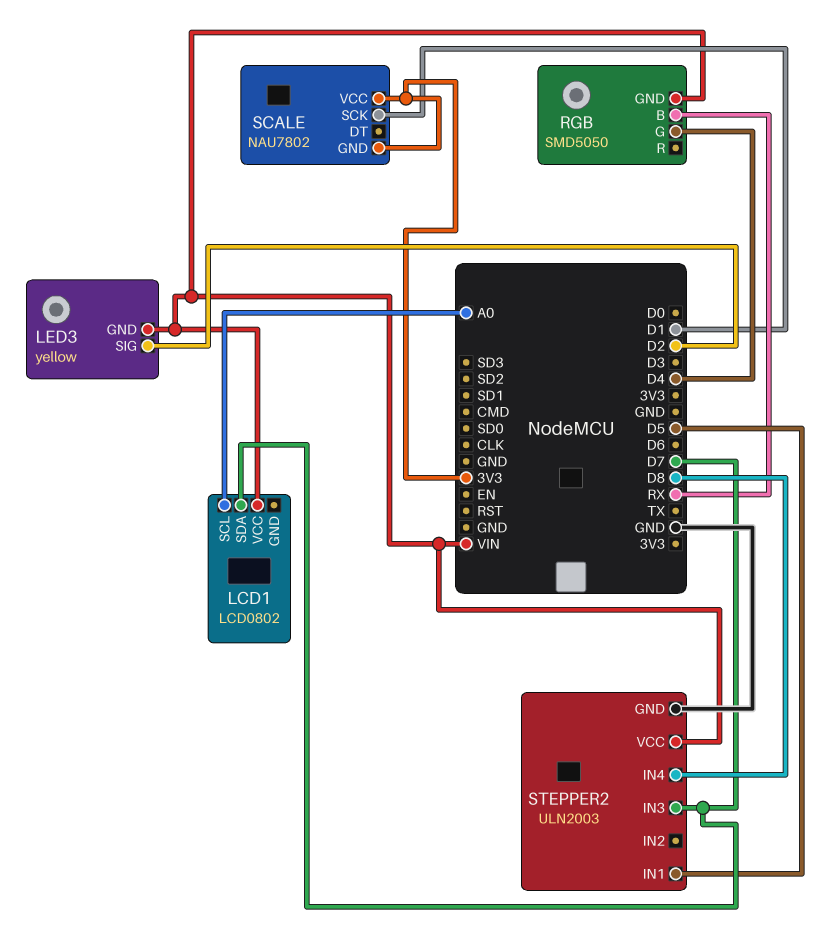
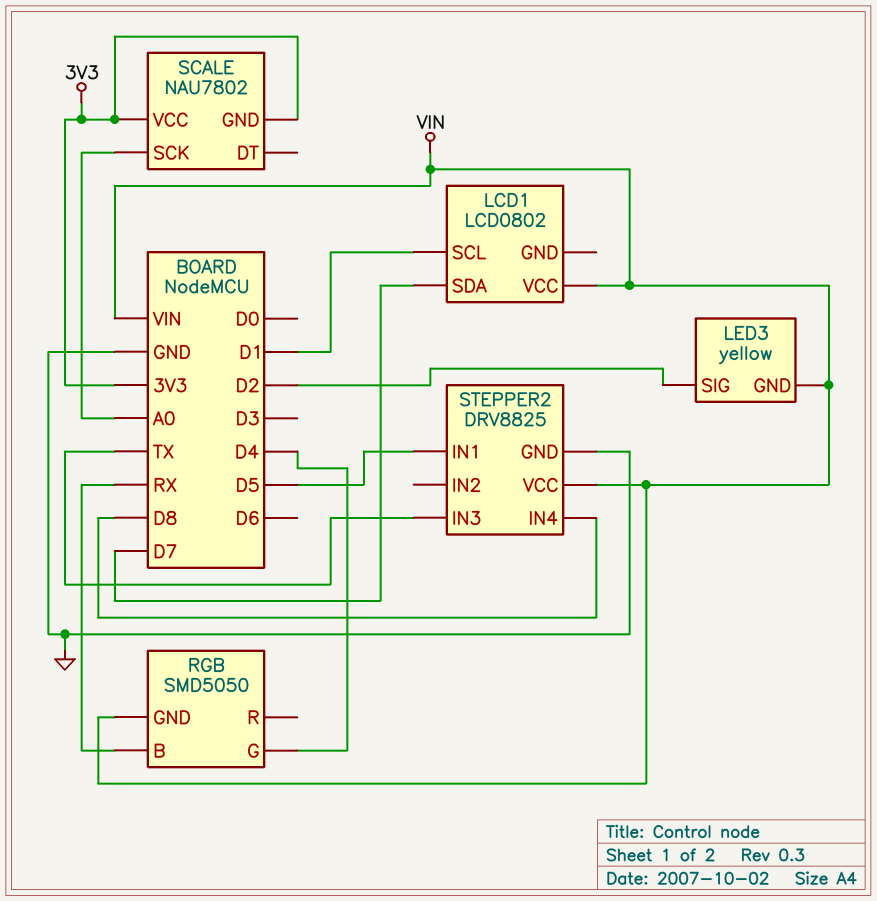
LCD1 pin SCL: A0 -> D1
SCALE pin SCK: D1 -> A0
STEPPER2: ULN2003 -> DRV8825
STEPPER2 pin IN3: D7 -> TX

